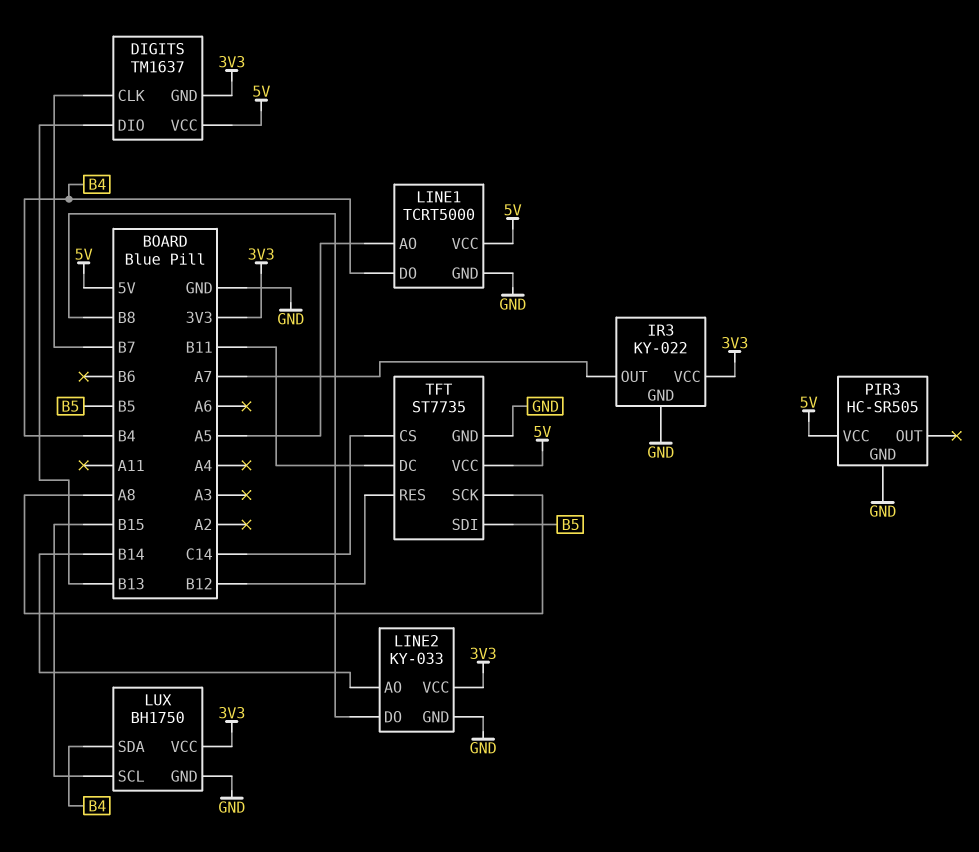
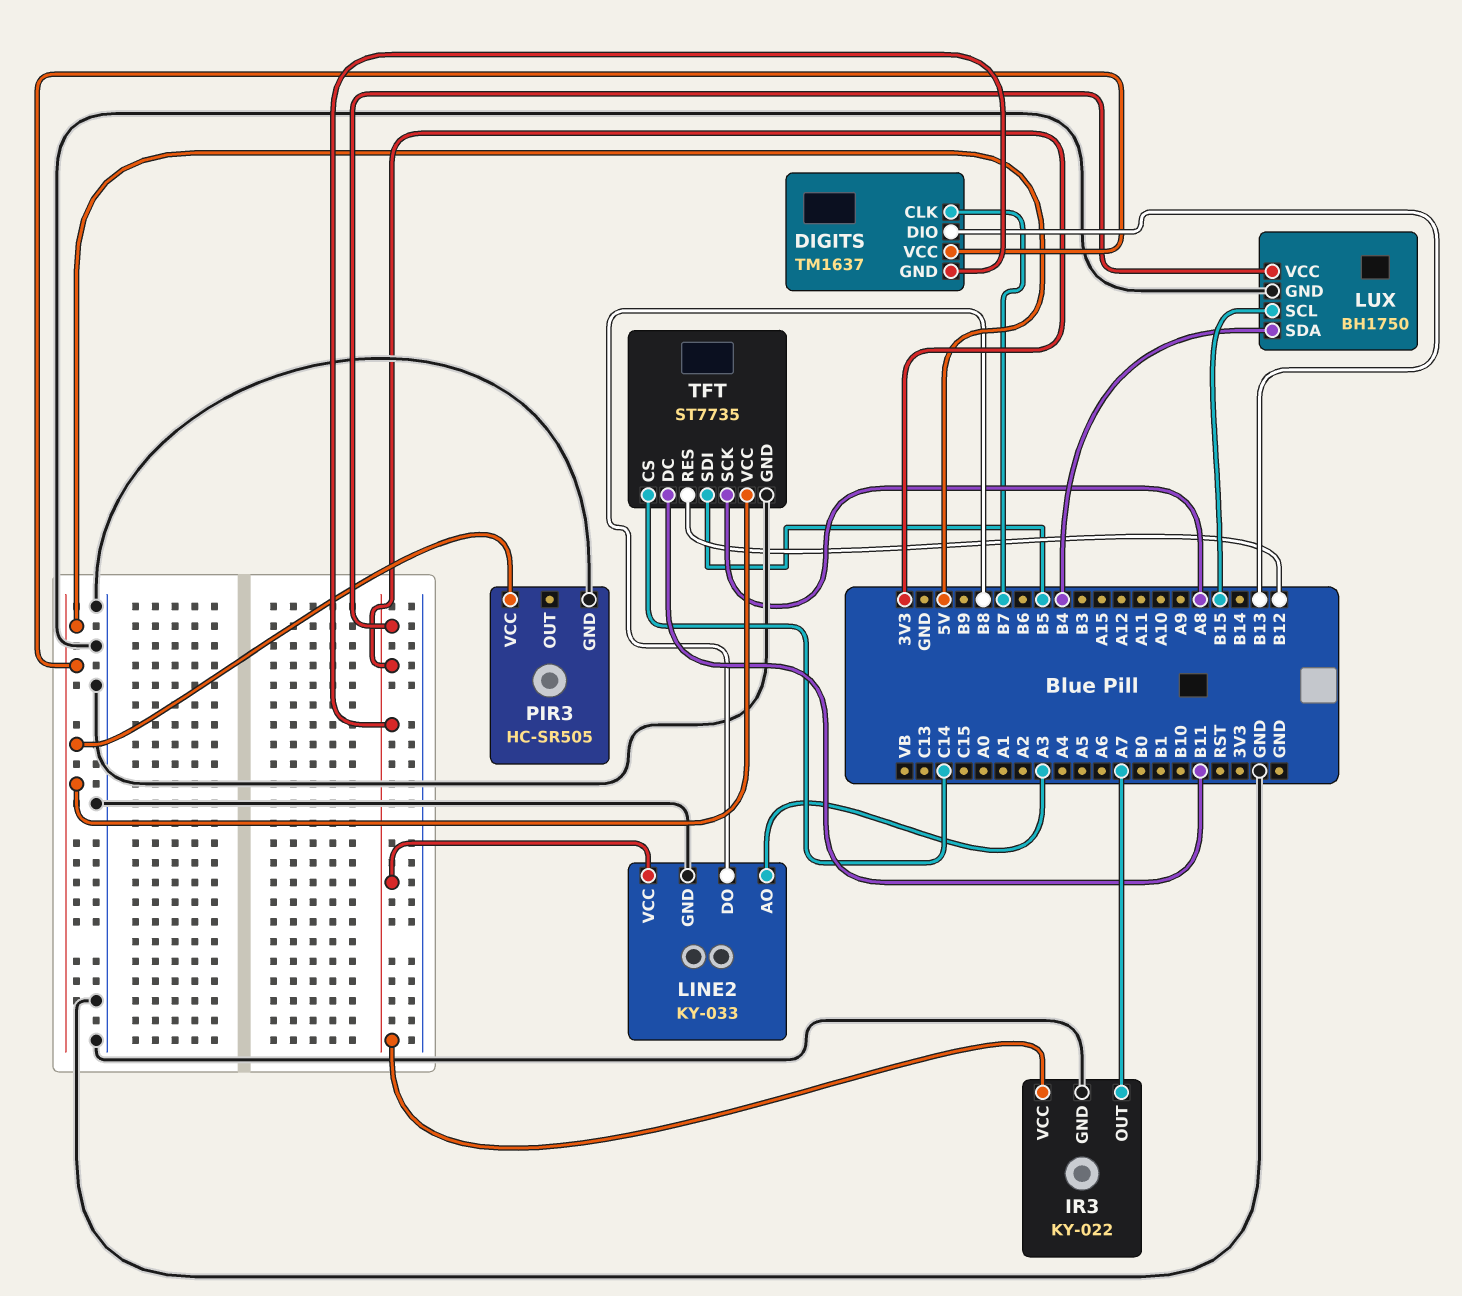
LINE1: TCRT5000 -> none
LINE1 pin AO: A5 -> none
LINE1 pin DO: B4 -> none
LINE1 pin GND: GND -> none
LINE1 pin VCC: 5V -> none
LINE2 pin AO: B14 -> A3

